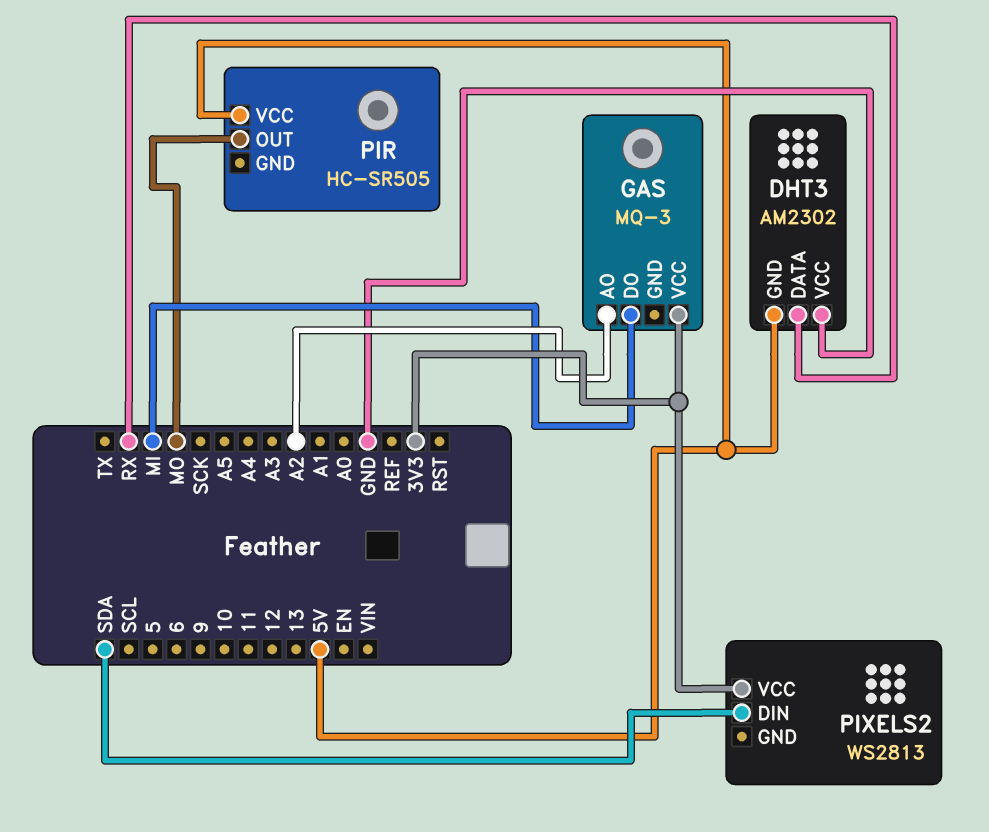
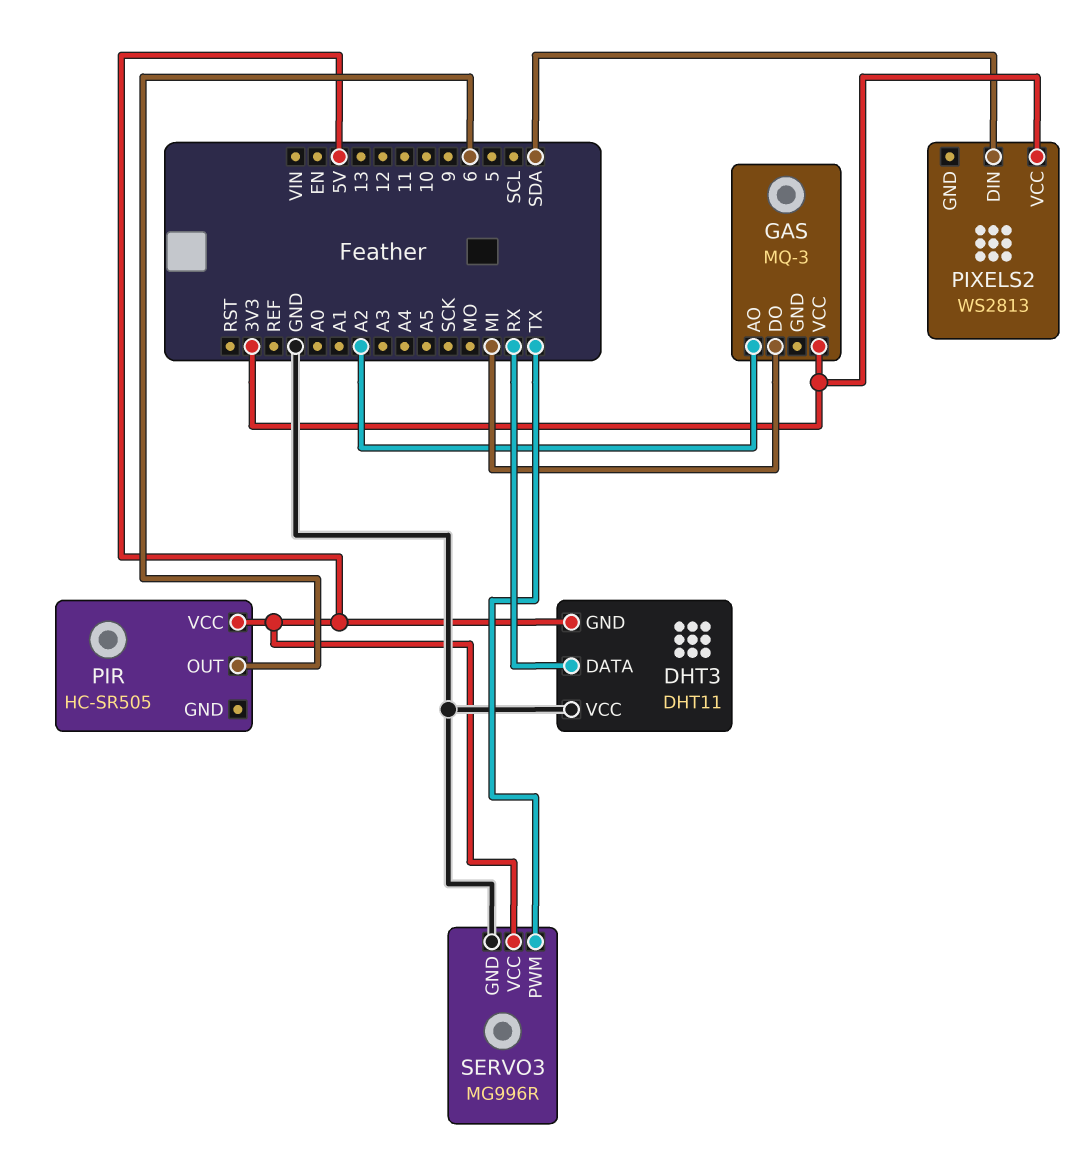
DHT3: AM2302 -> DHT11
PIR pin OUT: MO -> 6
SERVO3: none -> MG996R
SERVO3 pin GND: none -> GND
SERVO3 pin PWM: none -> TX
SERVO3 pin VCC: none -> 5V

